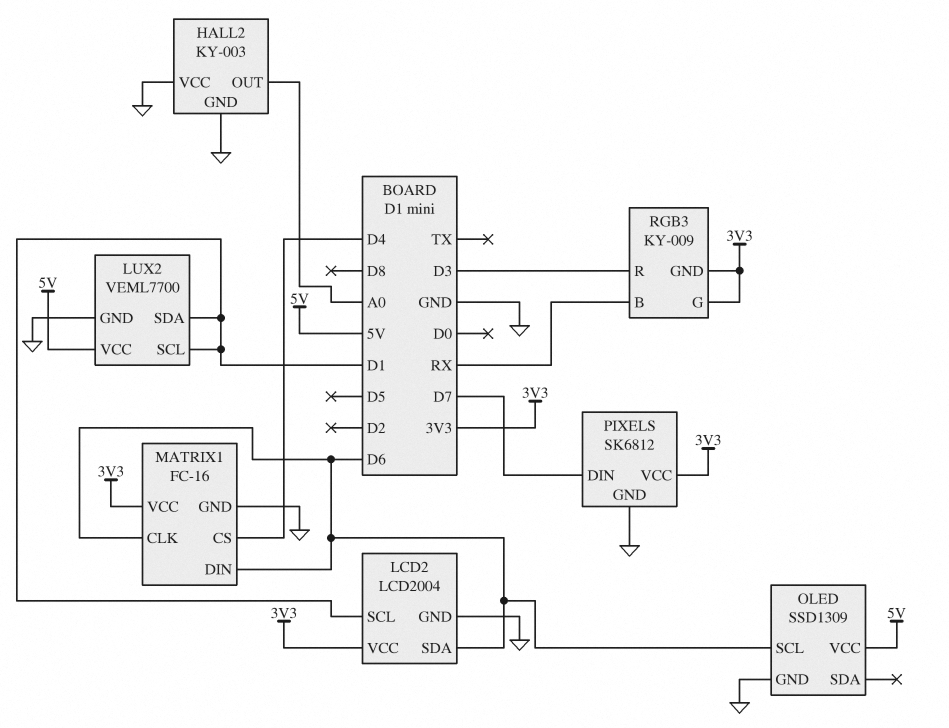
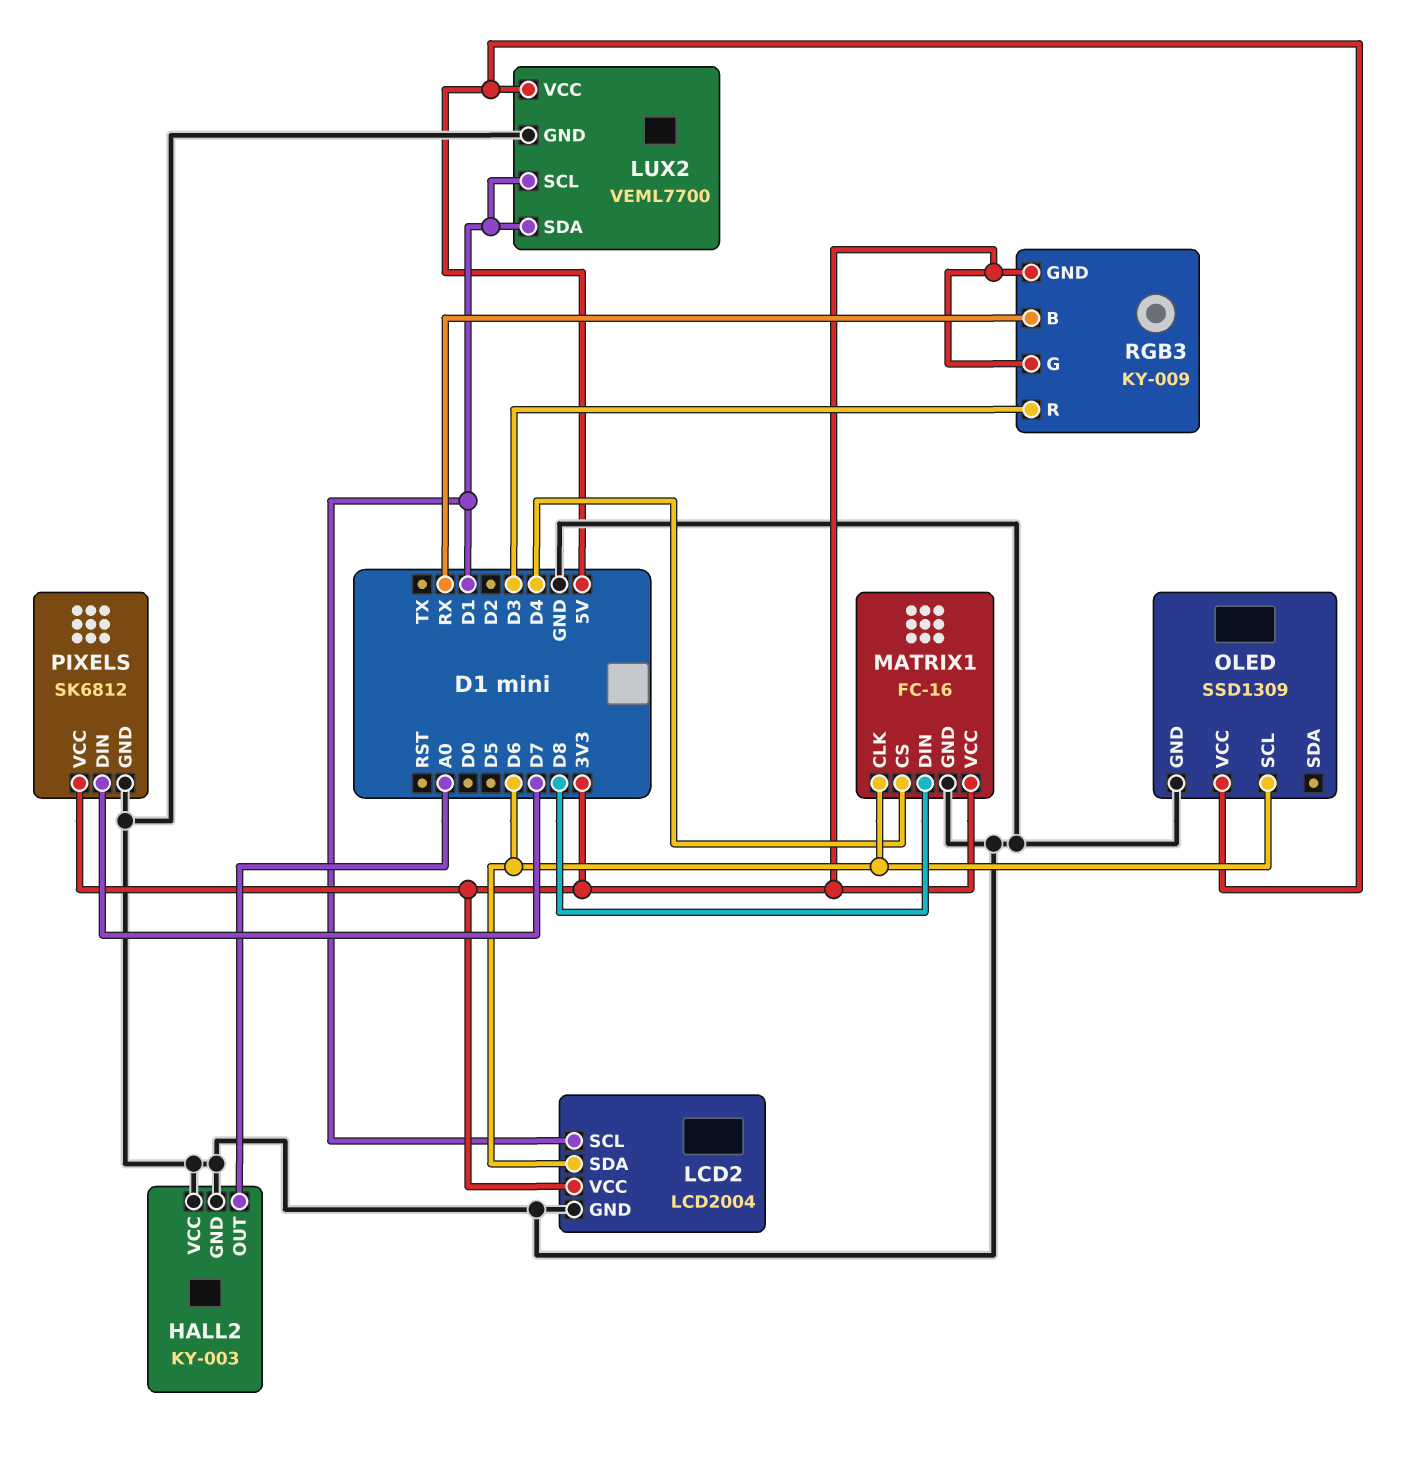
MATRIX1 pin DIN: D6 -> D8

